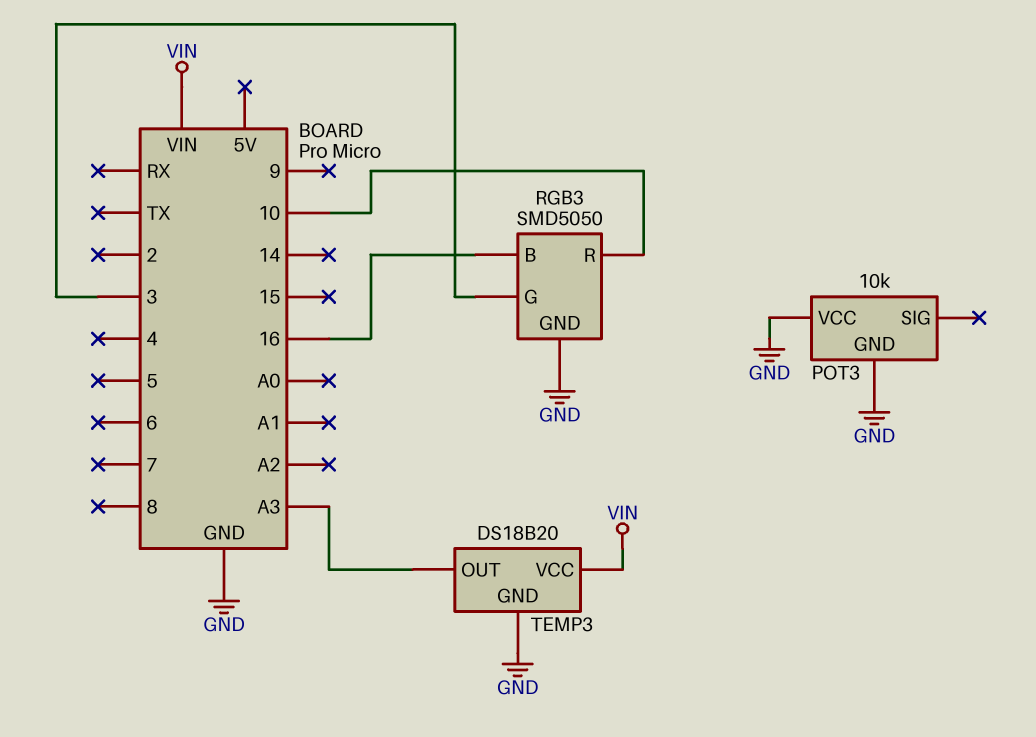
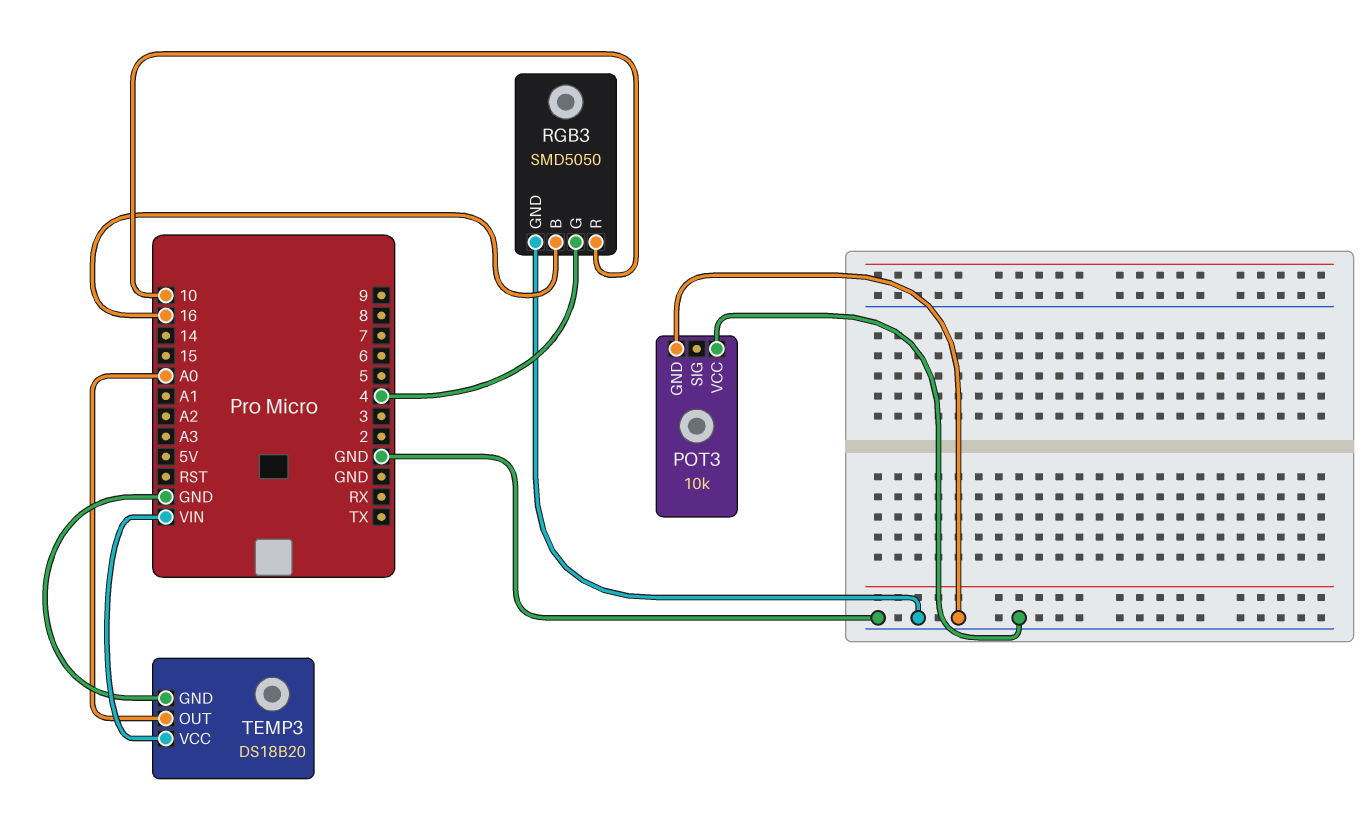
RGB3 pin G: 3 -> 4
TEMP3 pin OUT: A3 -> A0

